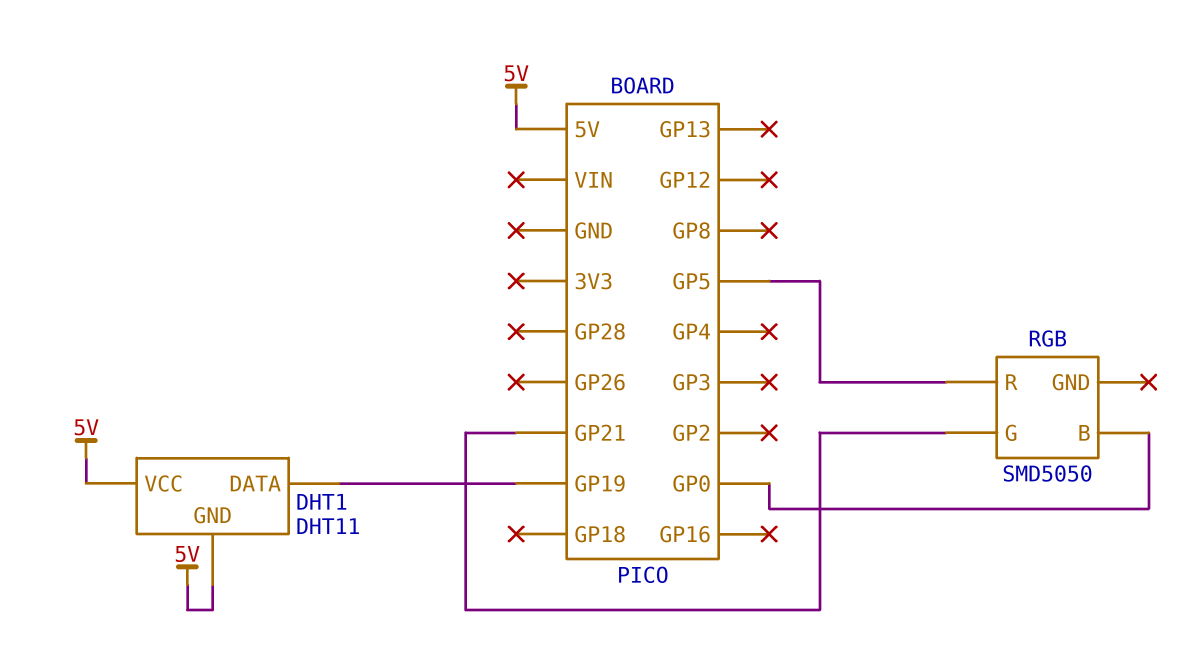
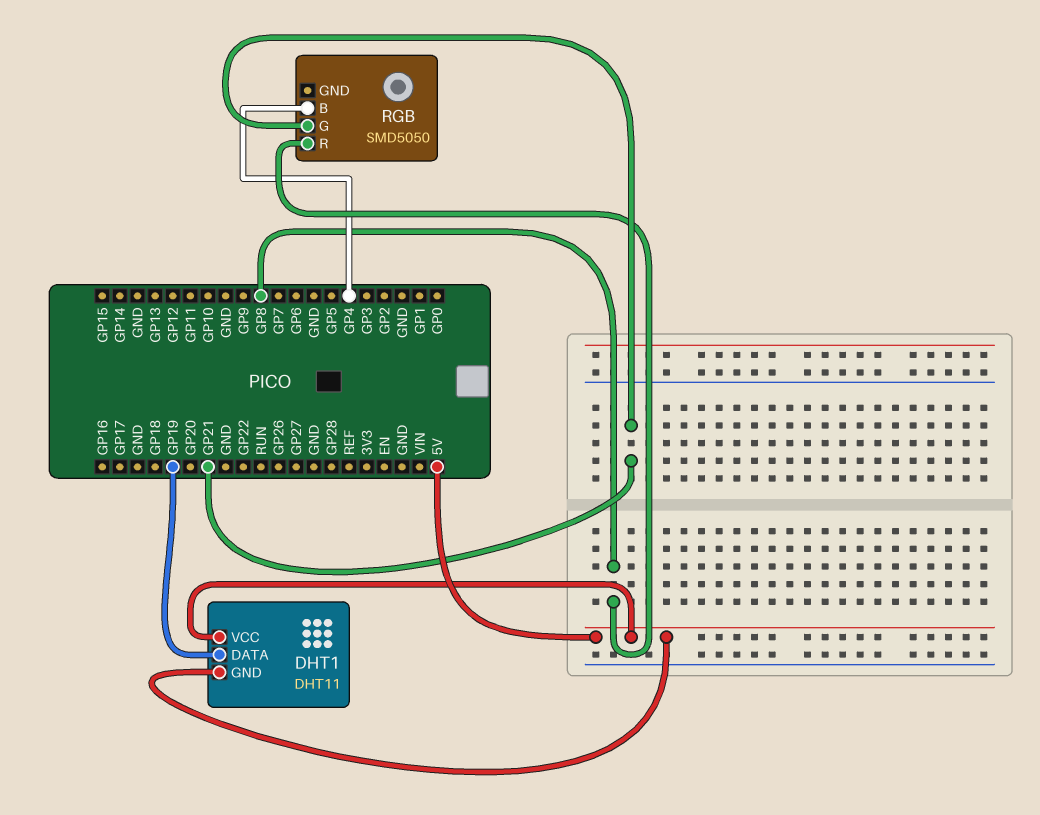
RGB pin B: GP0 -> GP4
RGB pin R: GP5 -> GP8

